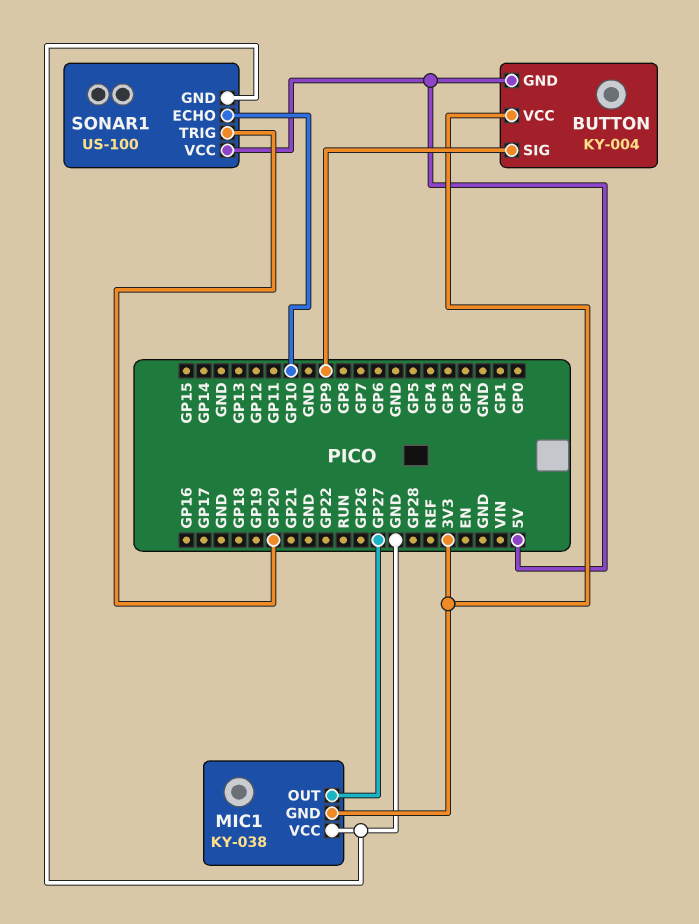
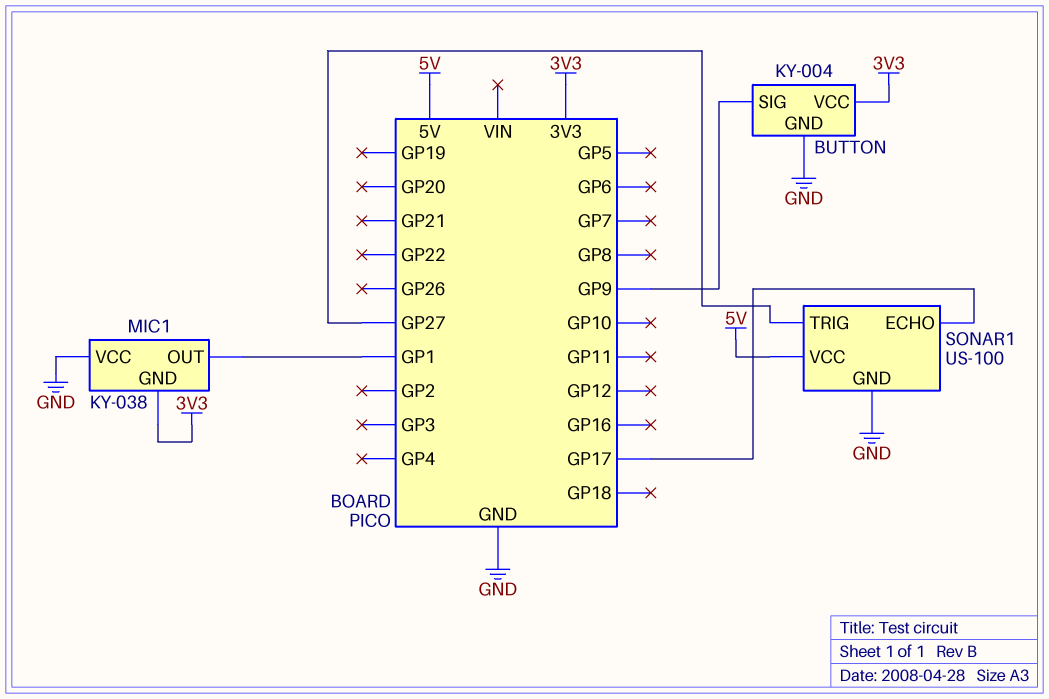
BUTTON pin GND: 5V -> GND
MIC1 pin OUT: GP27 -> GP1
SONAR1 pin ECHO: GP10 -> GP17
SONAR1 pin TRIG: GP20 -> GP27

